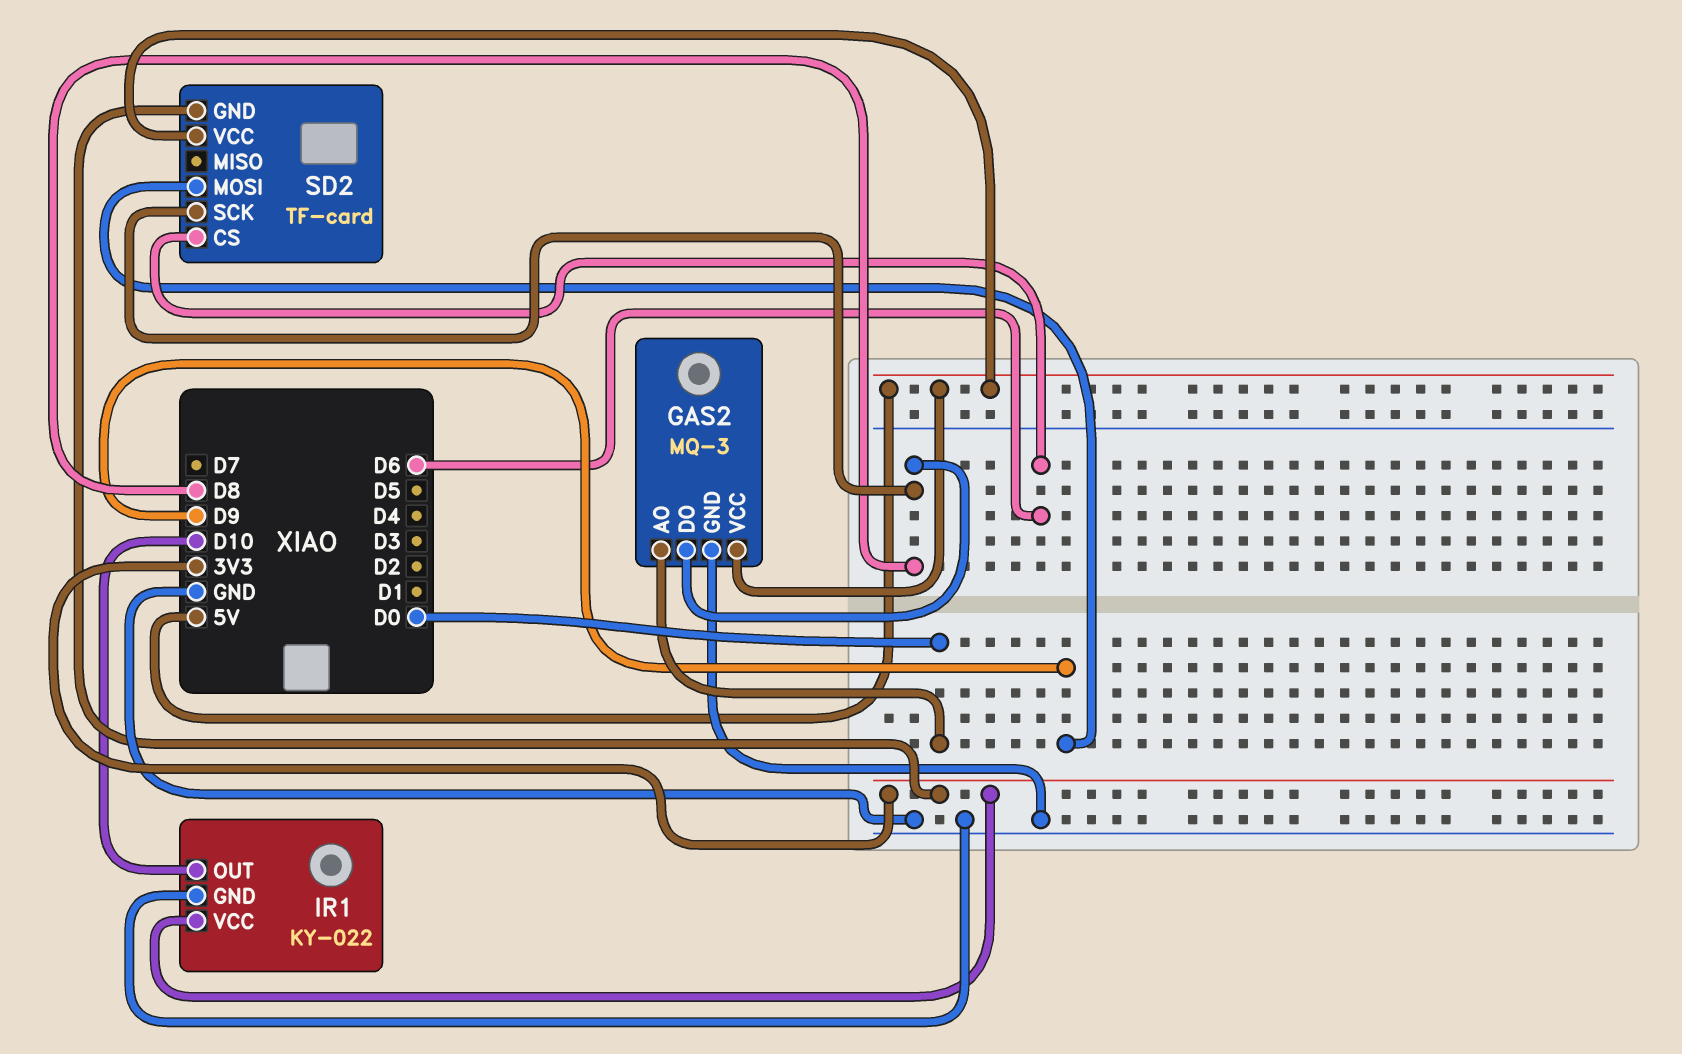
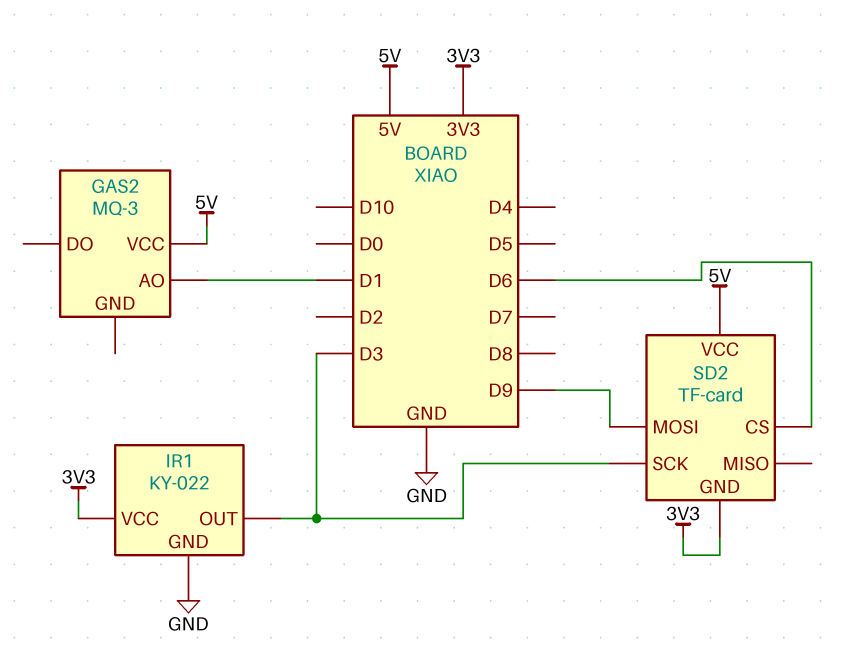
GAS2 pin AO: D0 -> D1
GAS2 pin DO: D8 -> none
GAS2 pin GND: GND -> none
IR1 pin OUT: D10 -> D3
SD2 pin SCK: D8 -> D3

